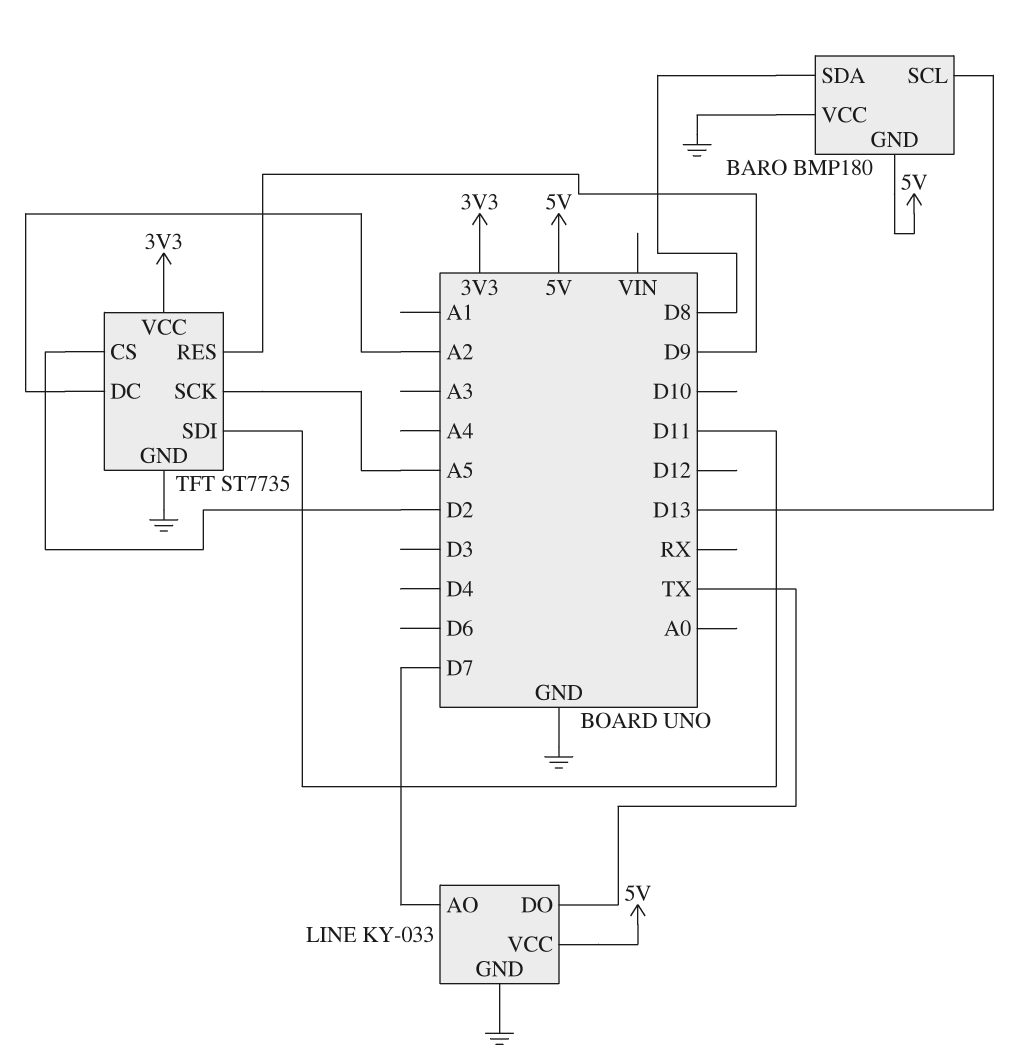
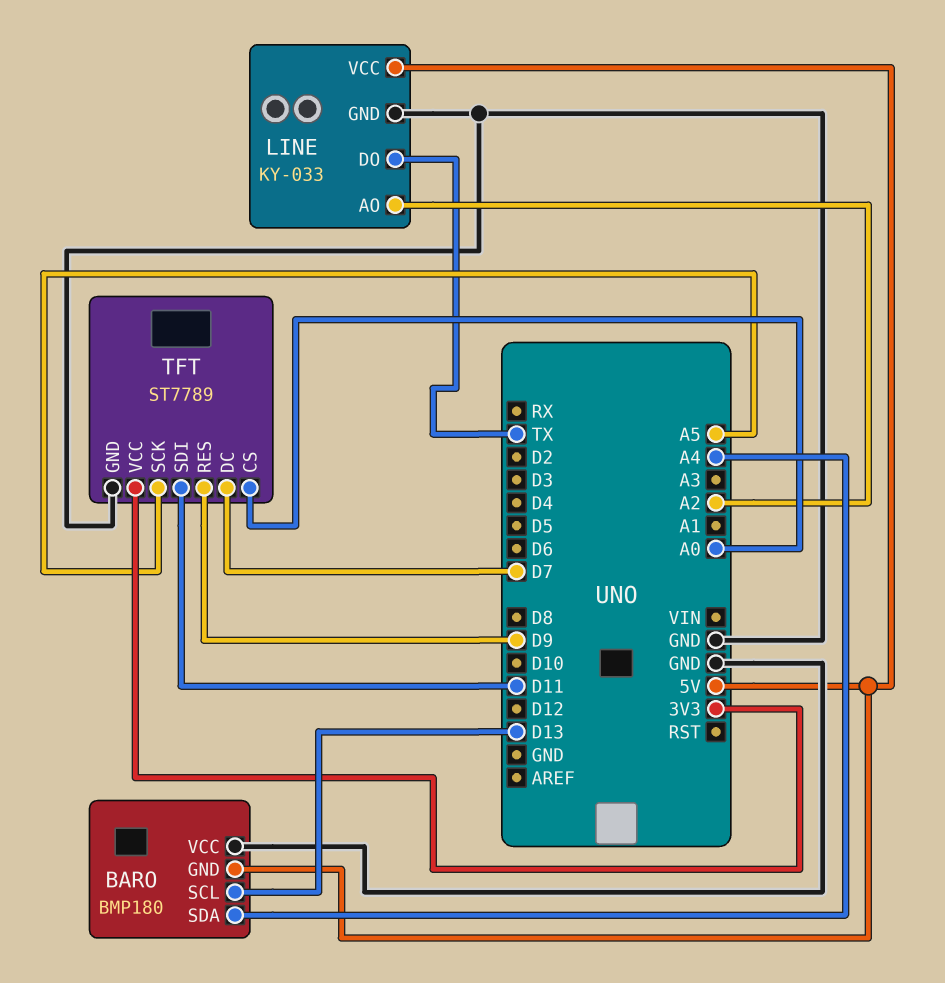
BARO pin SDA: D8 -> A4
LINE pin AO: D7 -> A2
TFT: ST7735 -> ST7789
TFT pin CS: D2 -> A0
TFT pin DC: A2 -> D7

